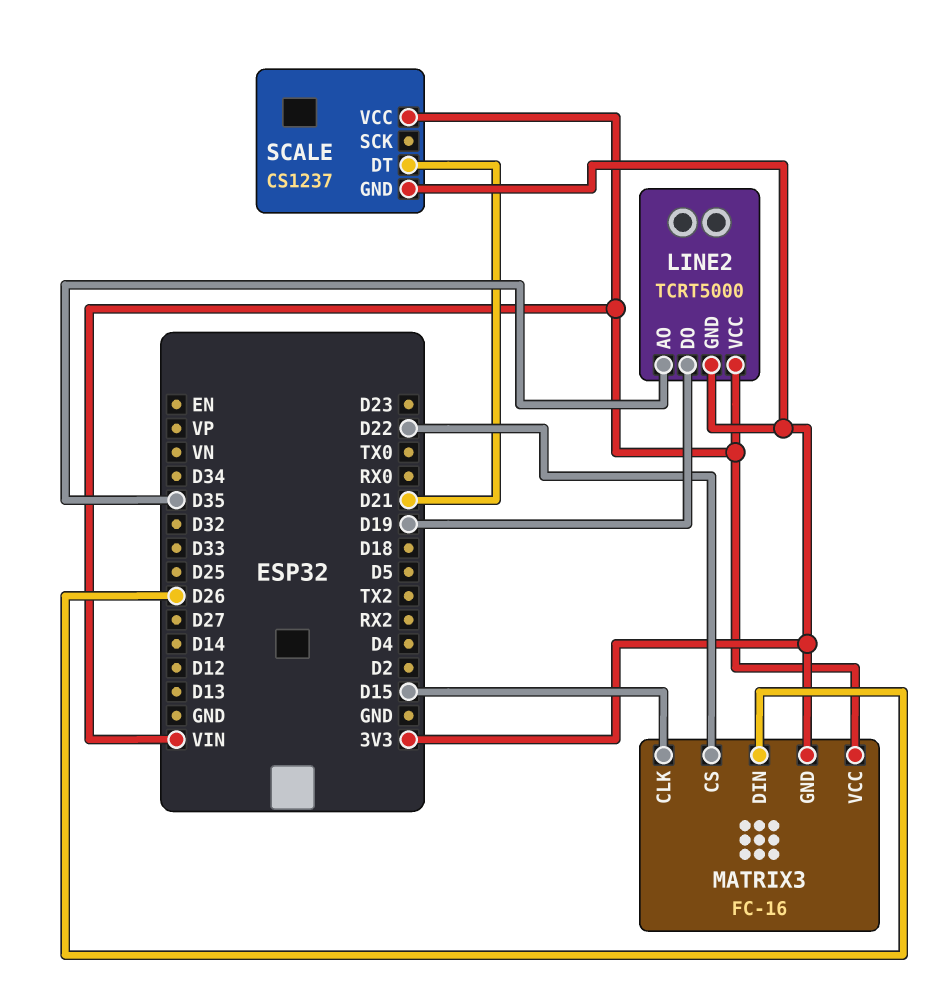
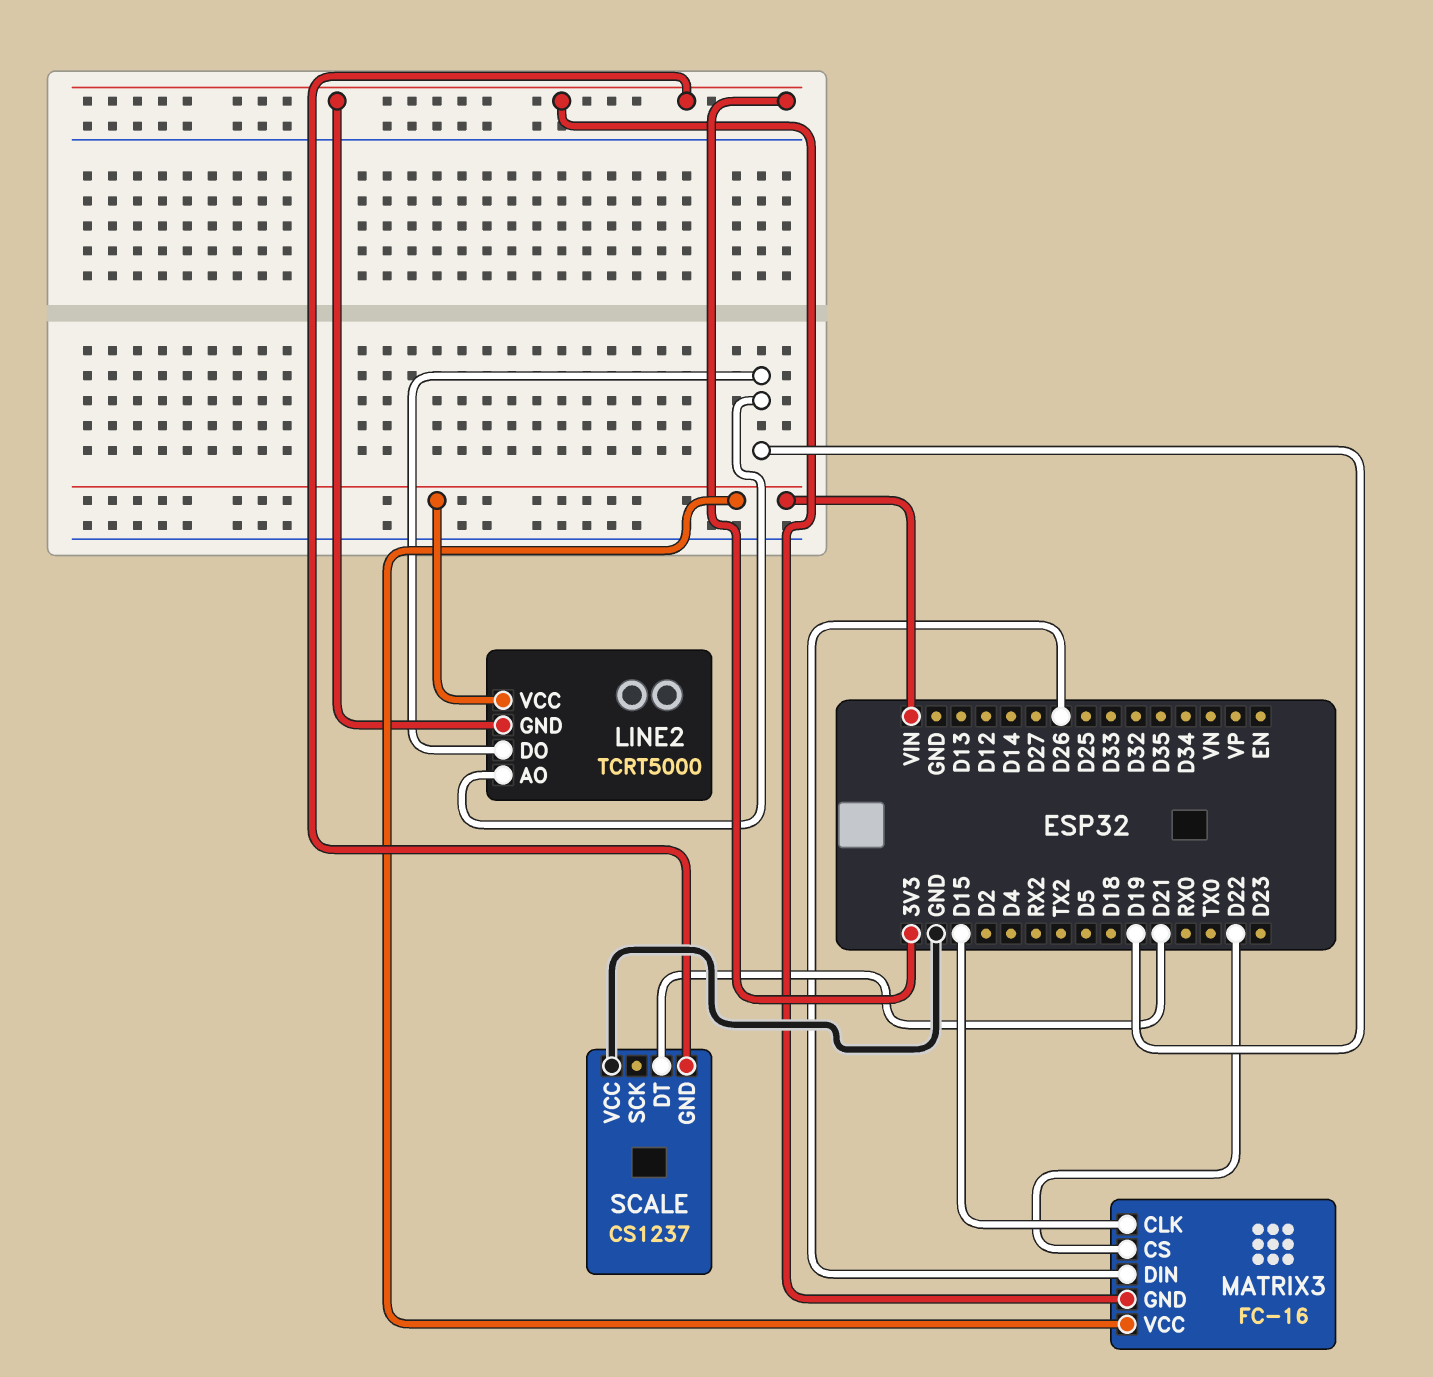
LINE2 pin AO: D35 -> D19
SCALE pin VCC: VIN -> GND

